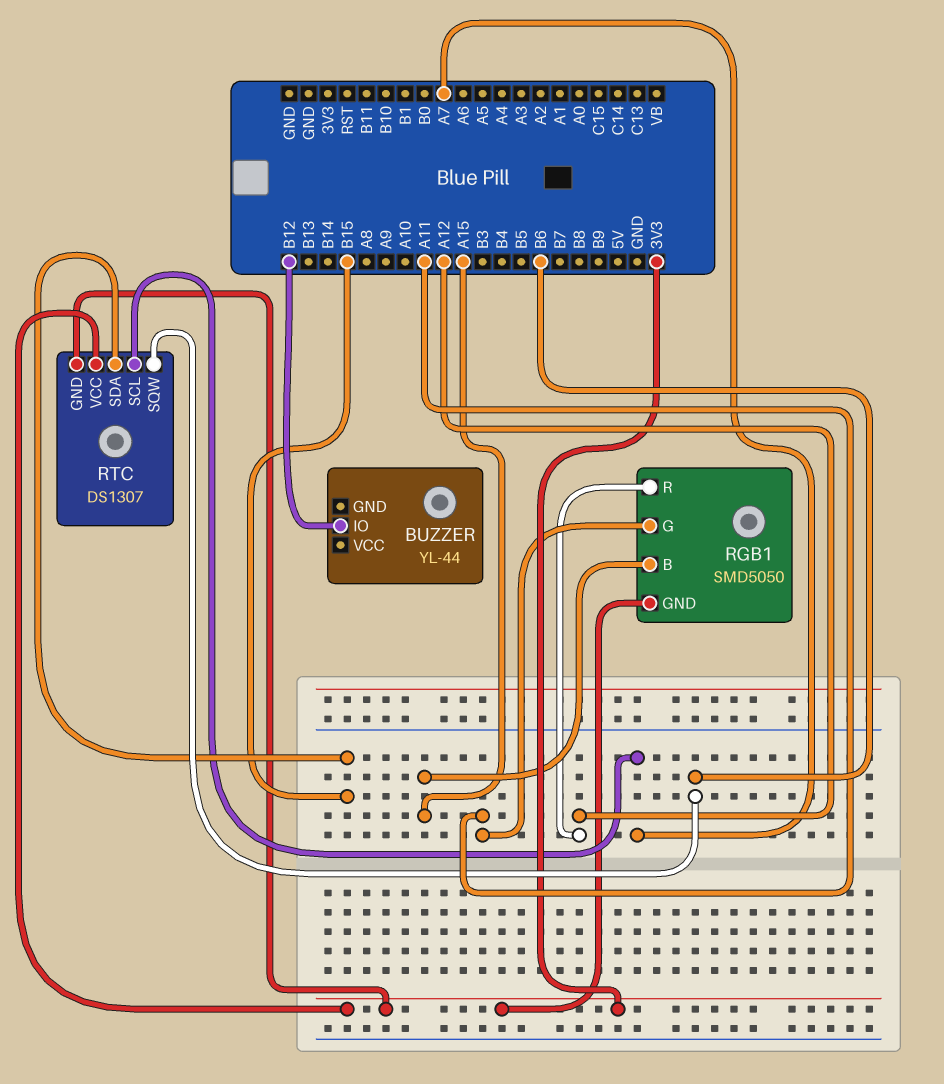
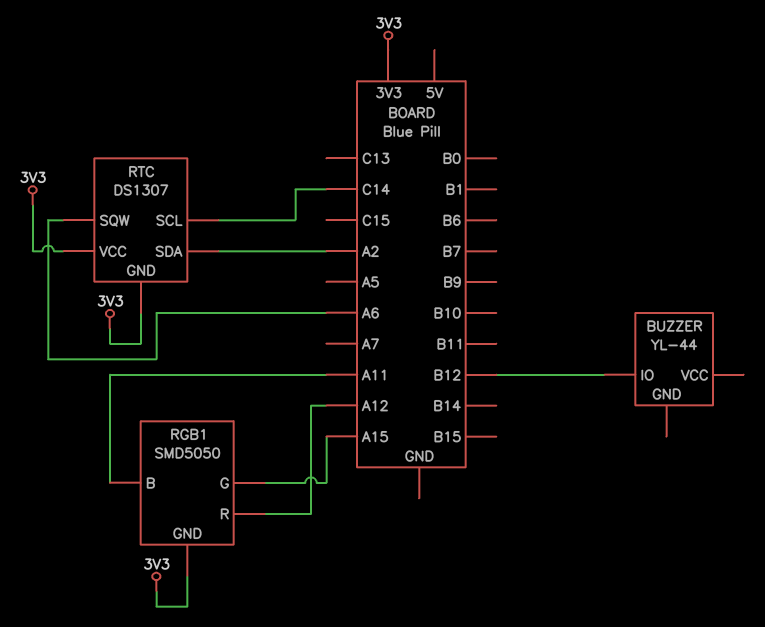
RGB1 pin B: A15 -> A11
RGB1 pin G: A11 -> A15
RTC pin SCL: A7 -> C14
RTC pin SDA: B15 -> A2
RTC pin SQW: B6 -> A6

